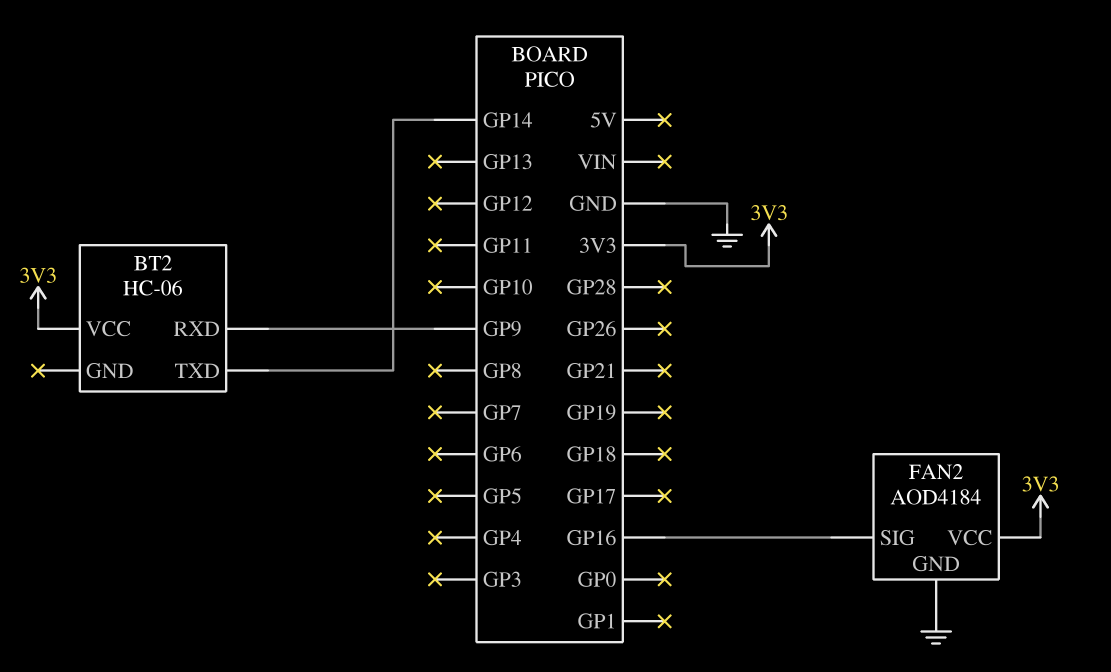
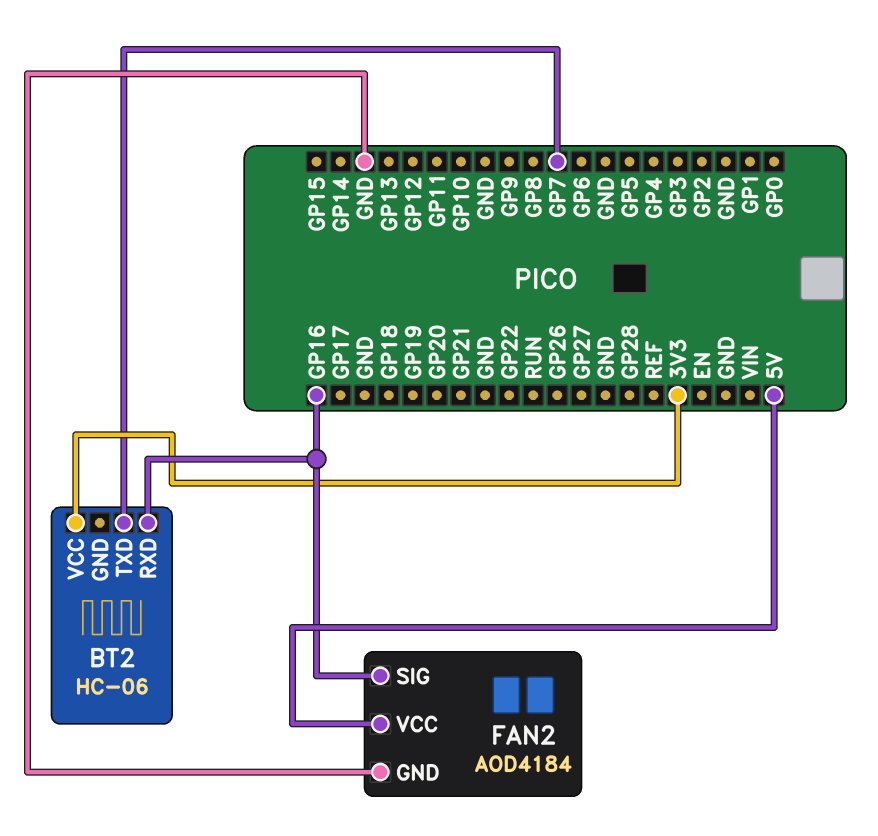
BT2 pin RXD: GP9 -> GP16
BT2 pin TXD: GP14 -> GP7
FAN2 pin VCC: 3V3 -> 5V

